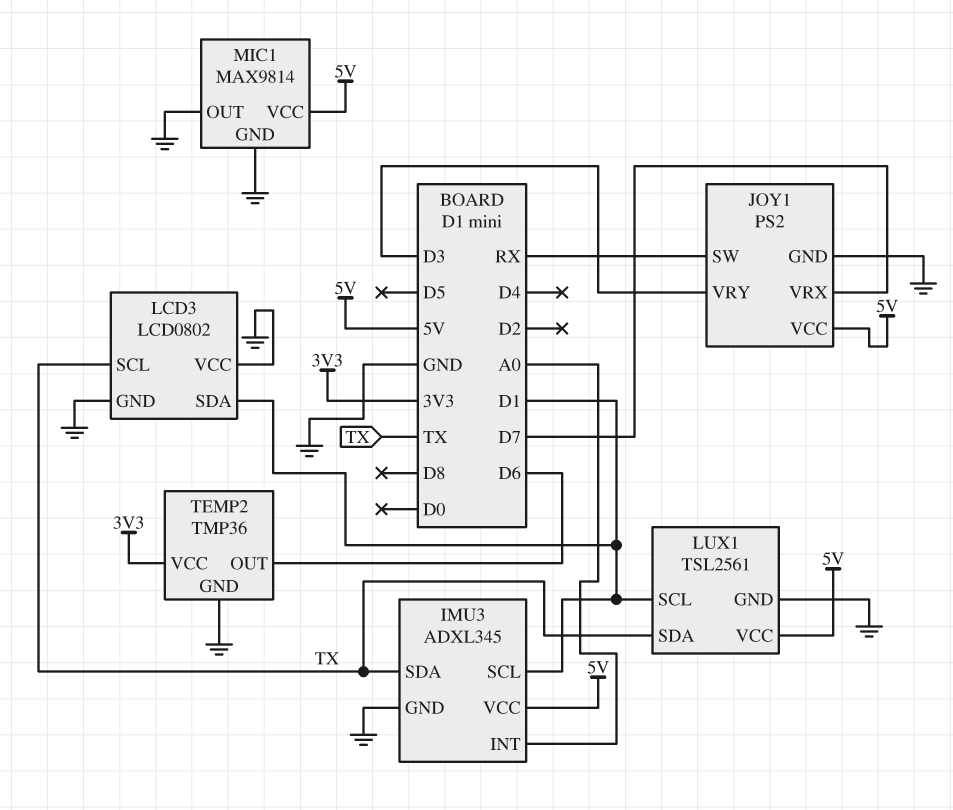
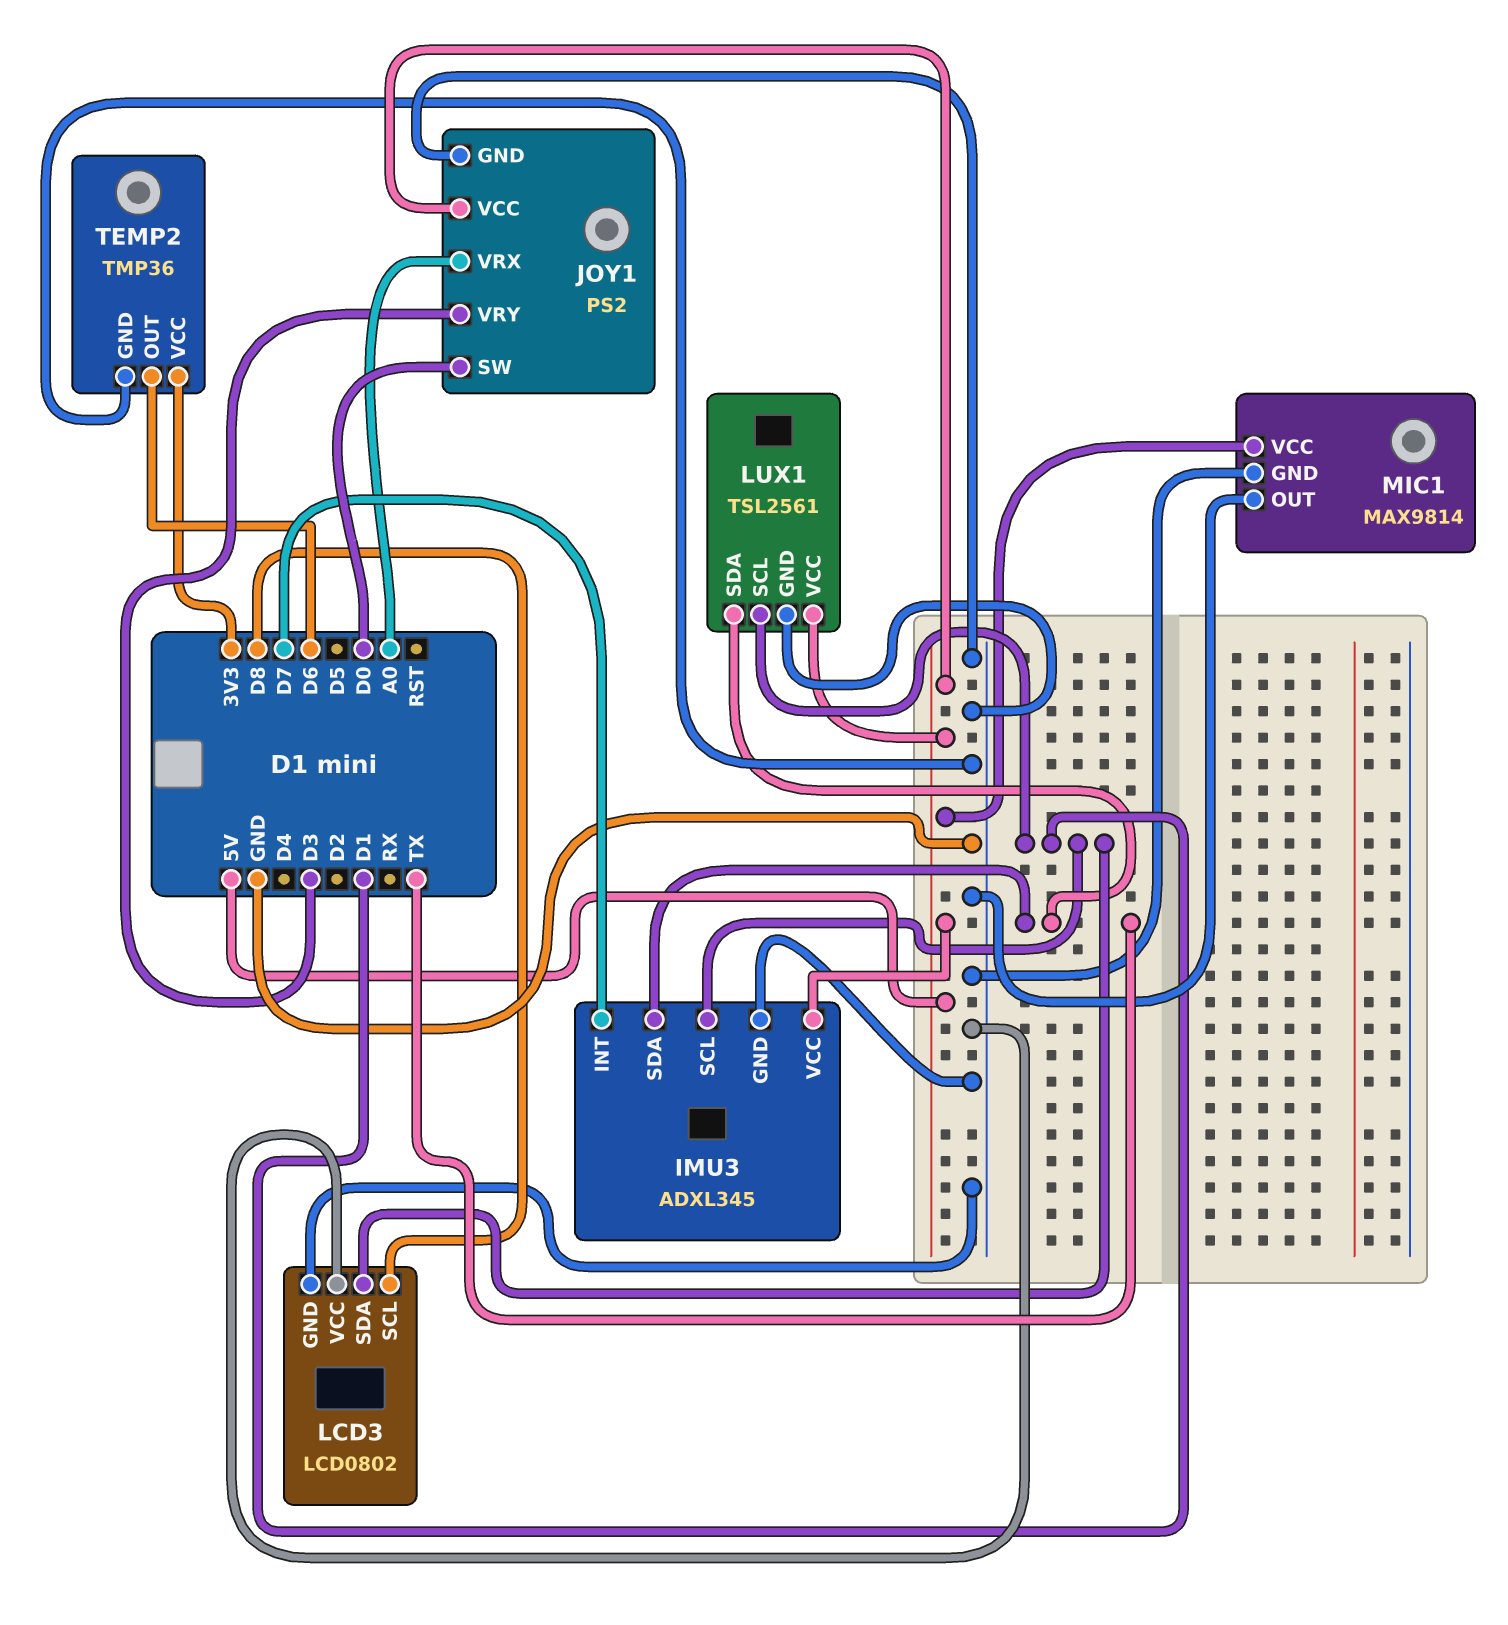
IMU3 pin INT: A0 -> D7
JOY1 pin SW: RX -> D0
JOY1 pin VRX: D7 -> A0
LCD3 pin SCL: TX -> D8

